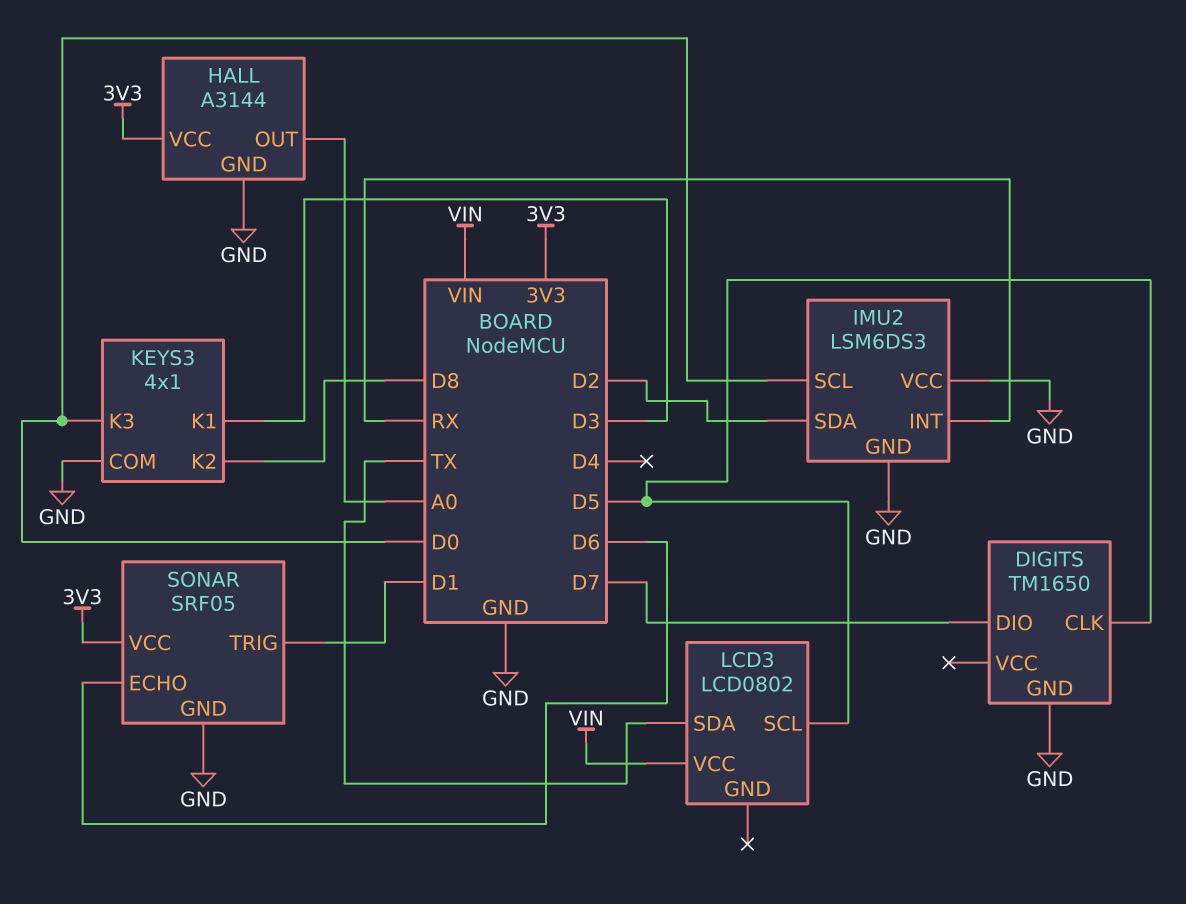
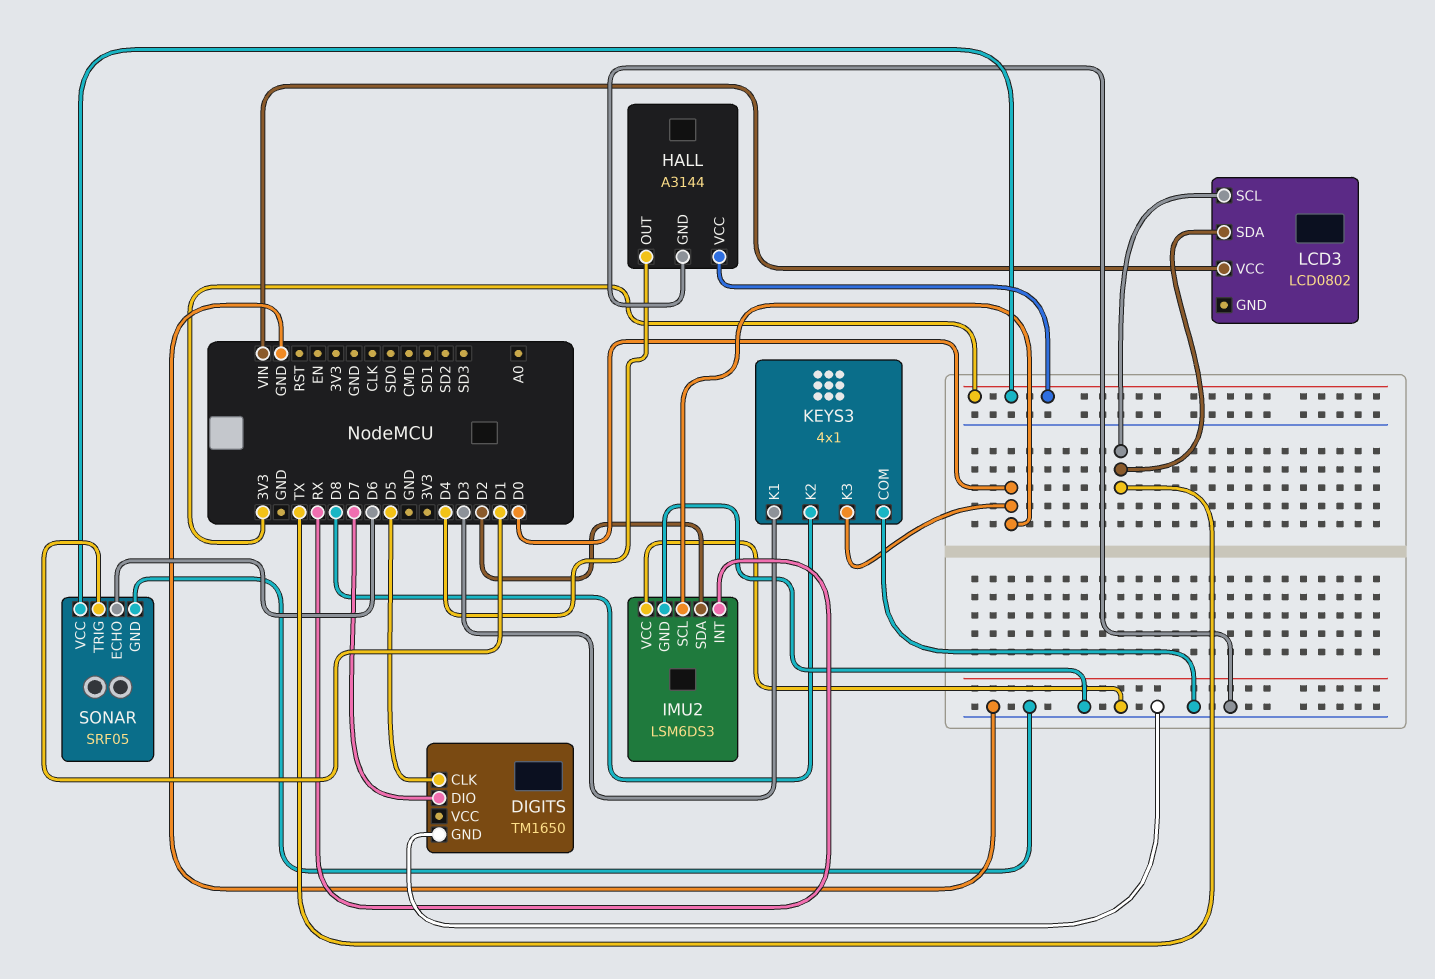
HALL pin OUT: A0 -> D4
LCD3 pin SCL: D5 -> TX

